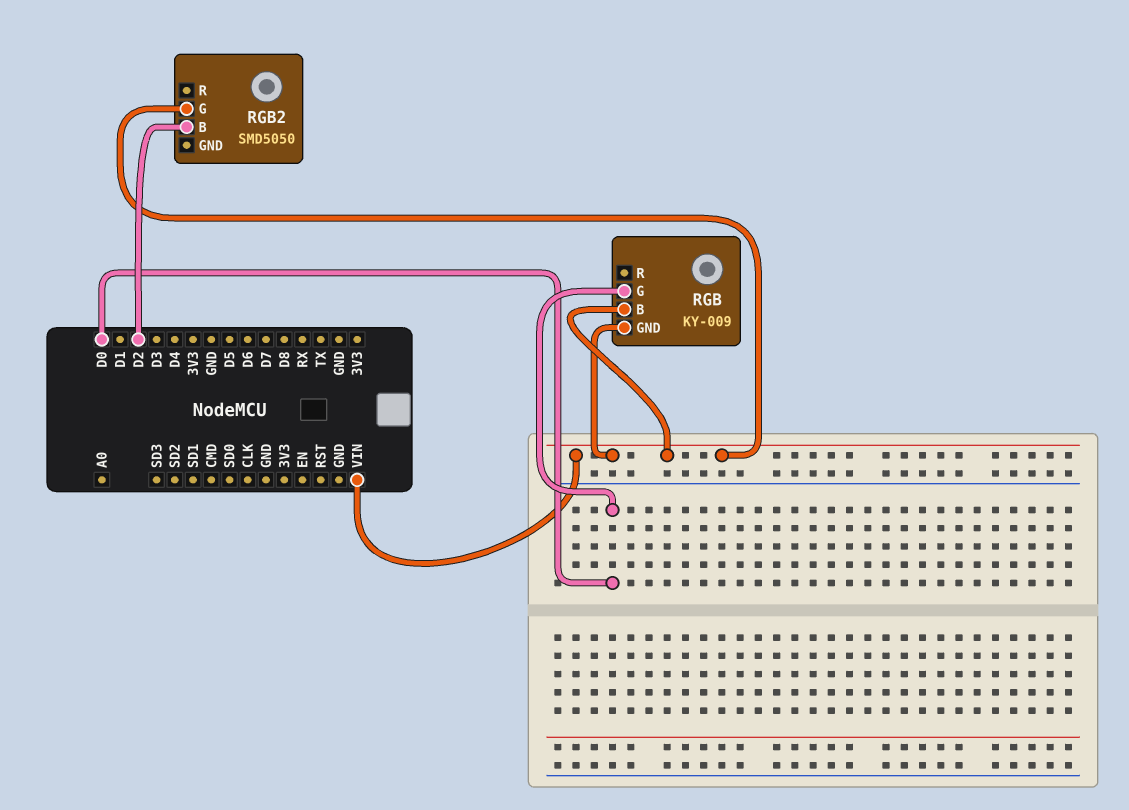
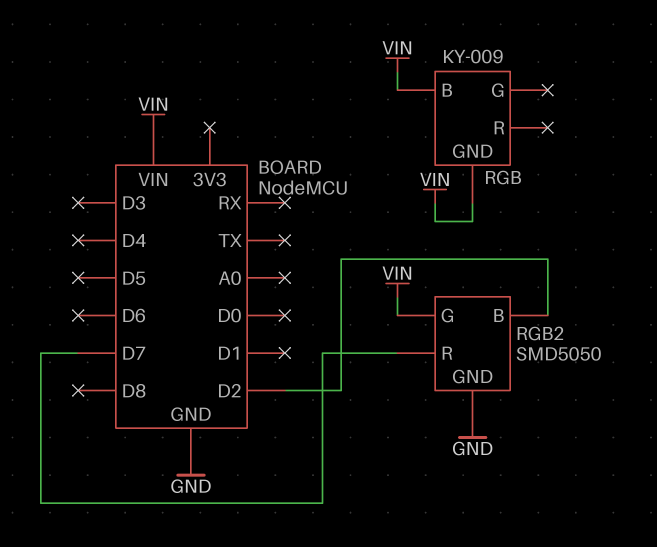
RGB pin G: D0 -> none
RGB2 pin GND: none -> GND
RGB2 pin R: none -> D7

